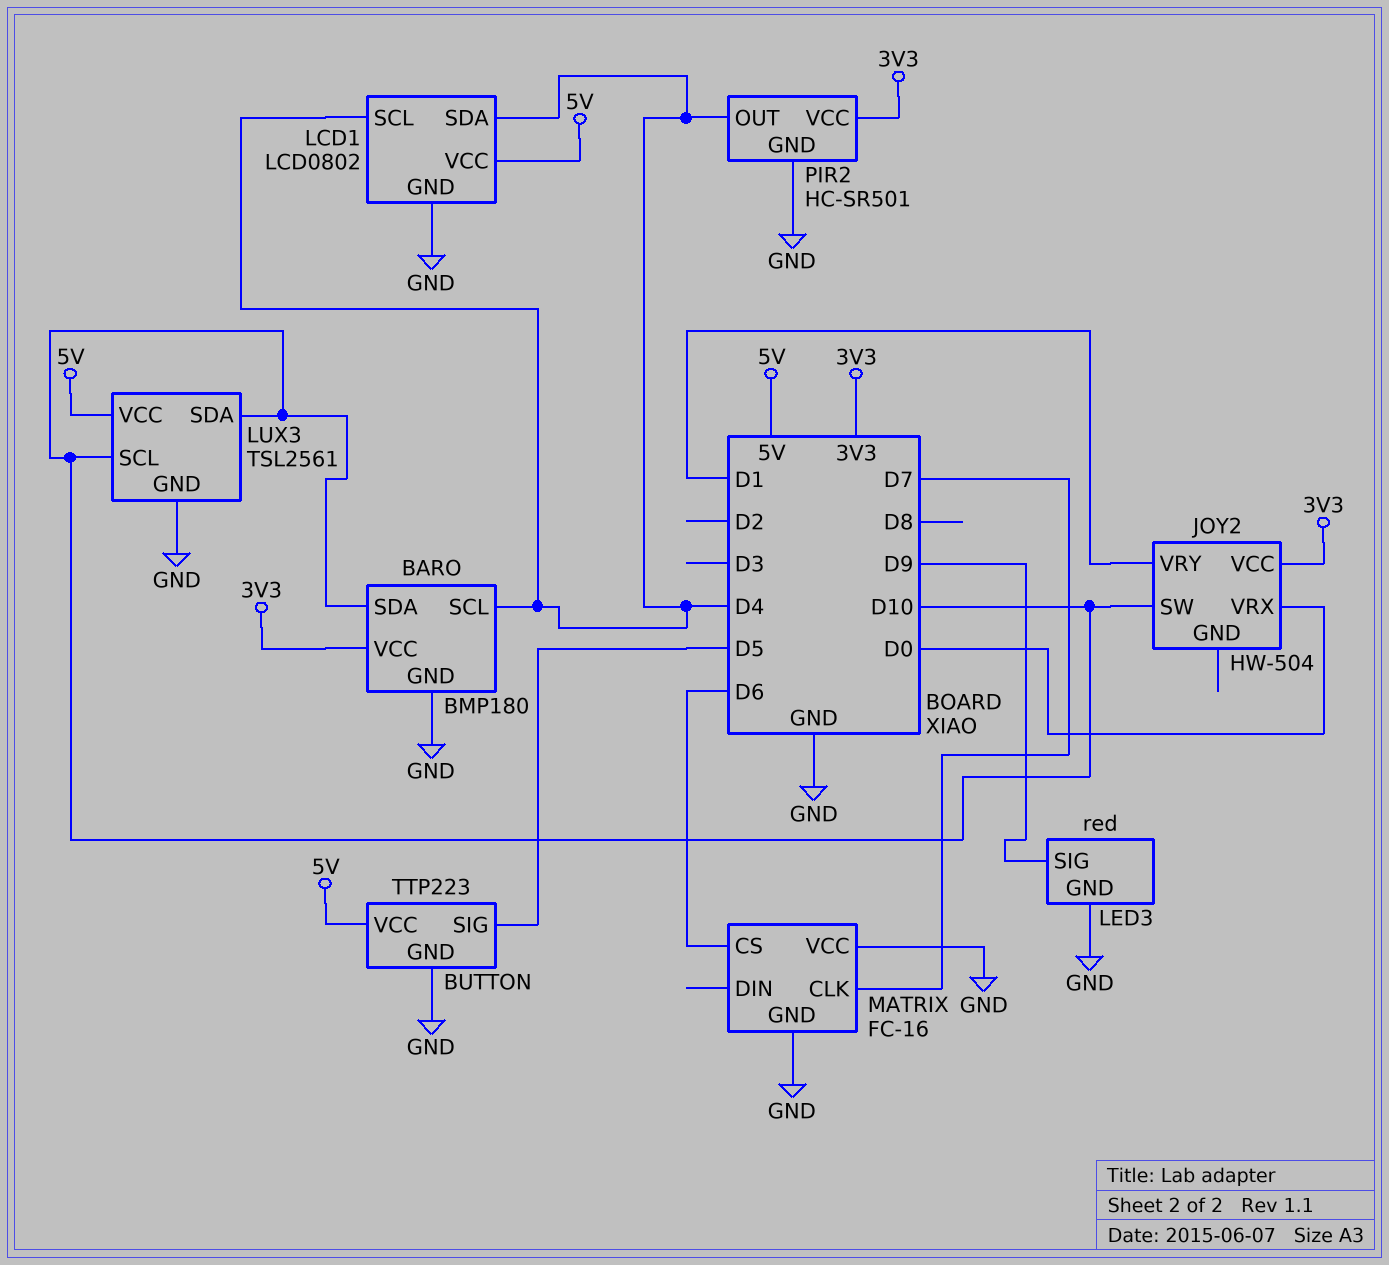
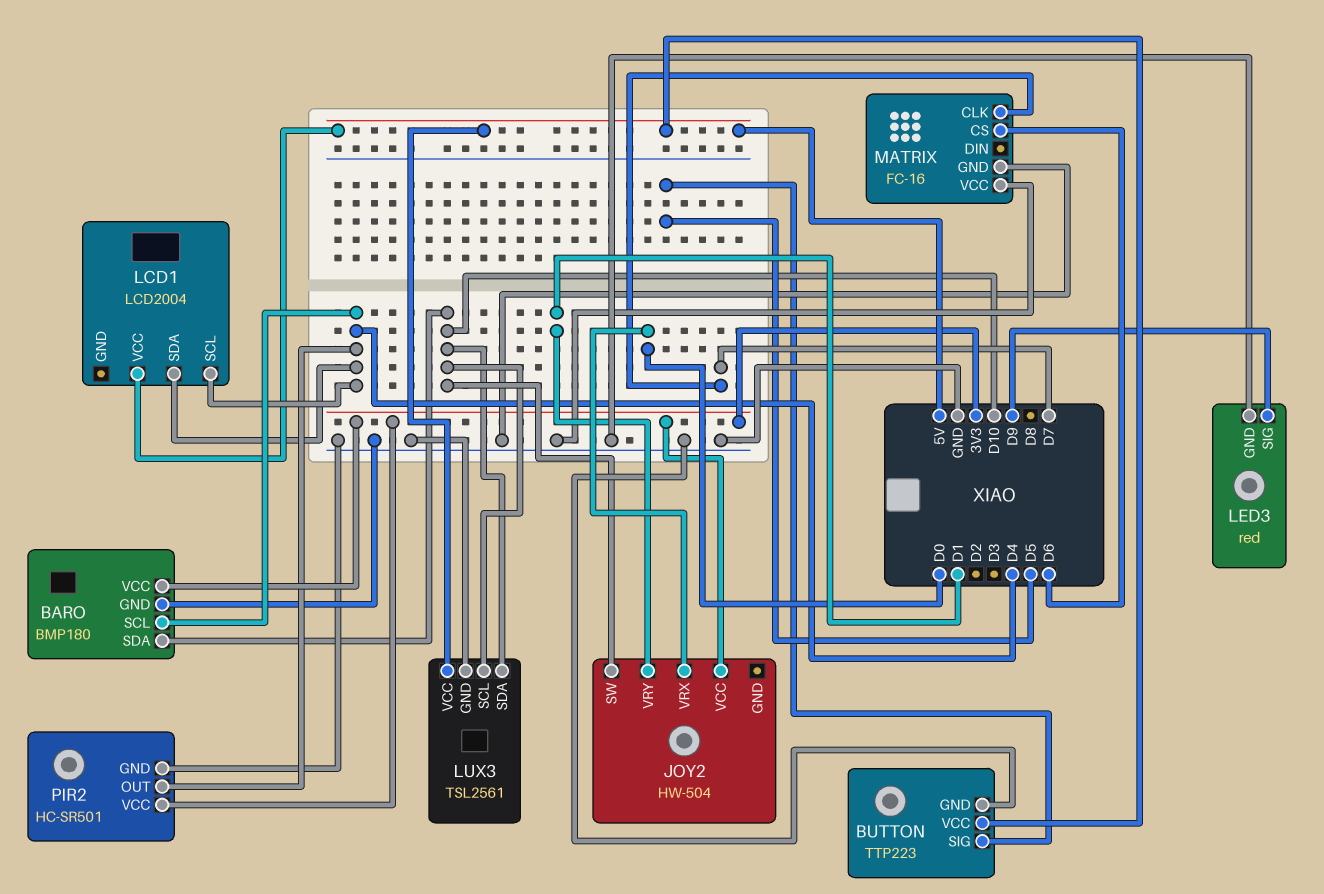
LCD1: LCD0802 -> LCD2004
LCD1 pin GND: GND -> none

